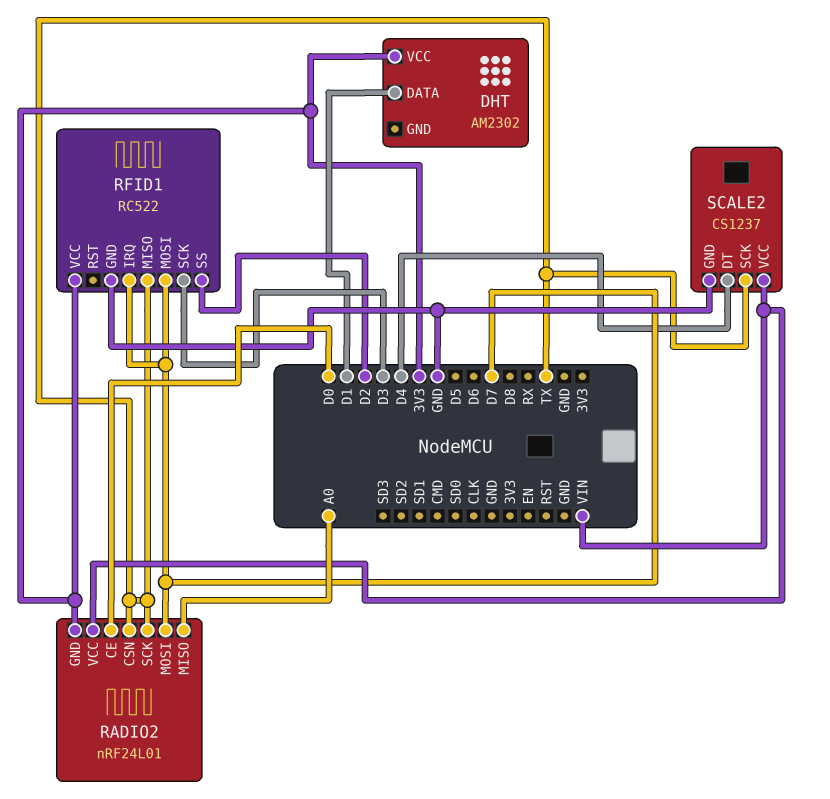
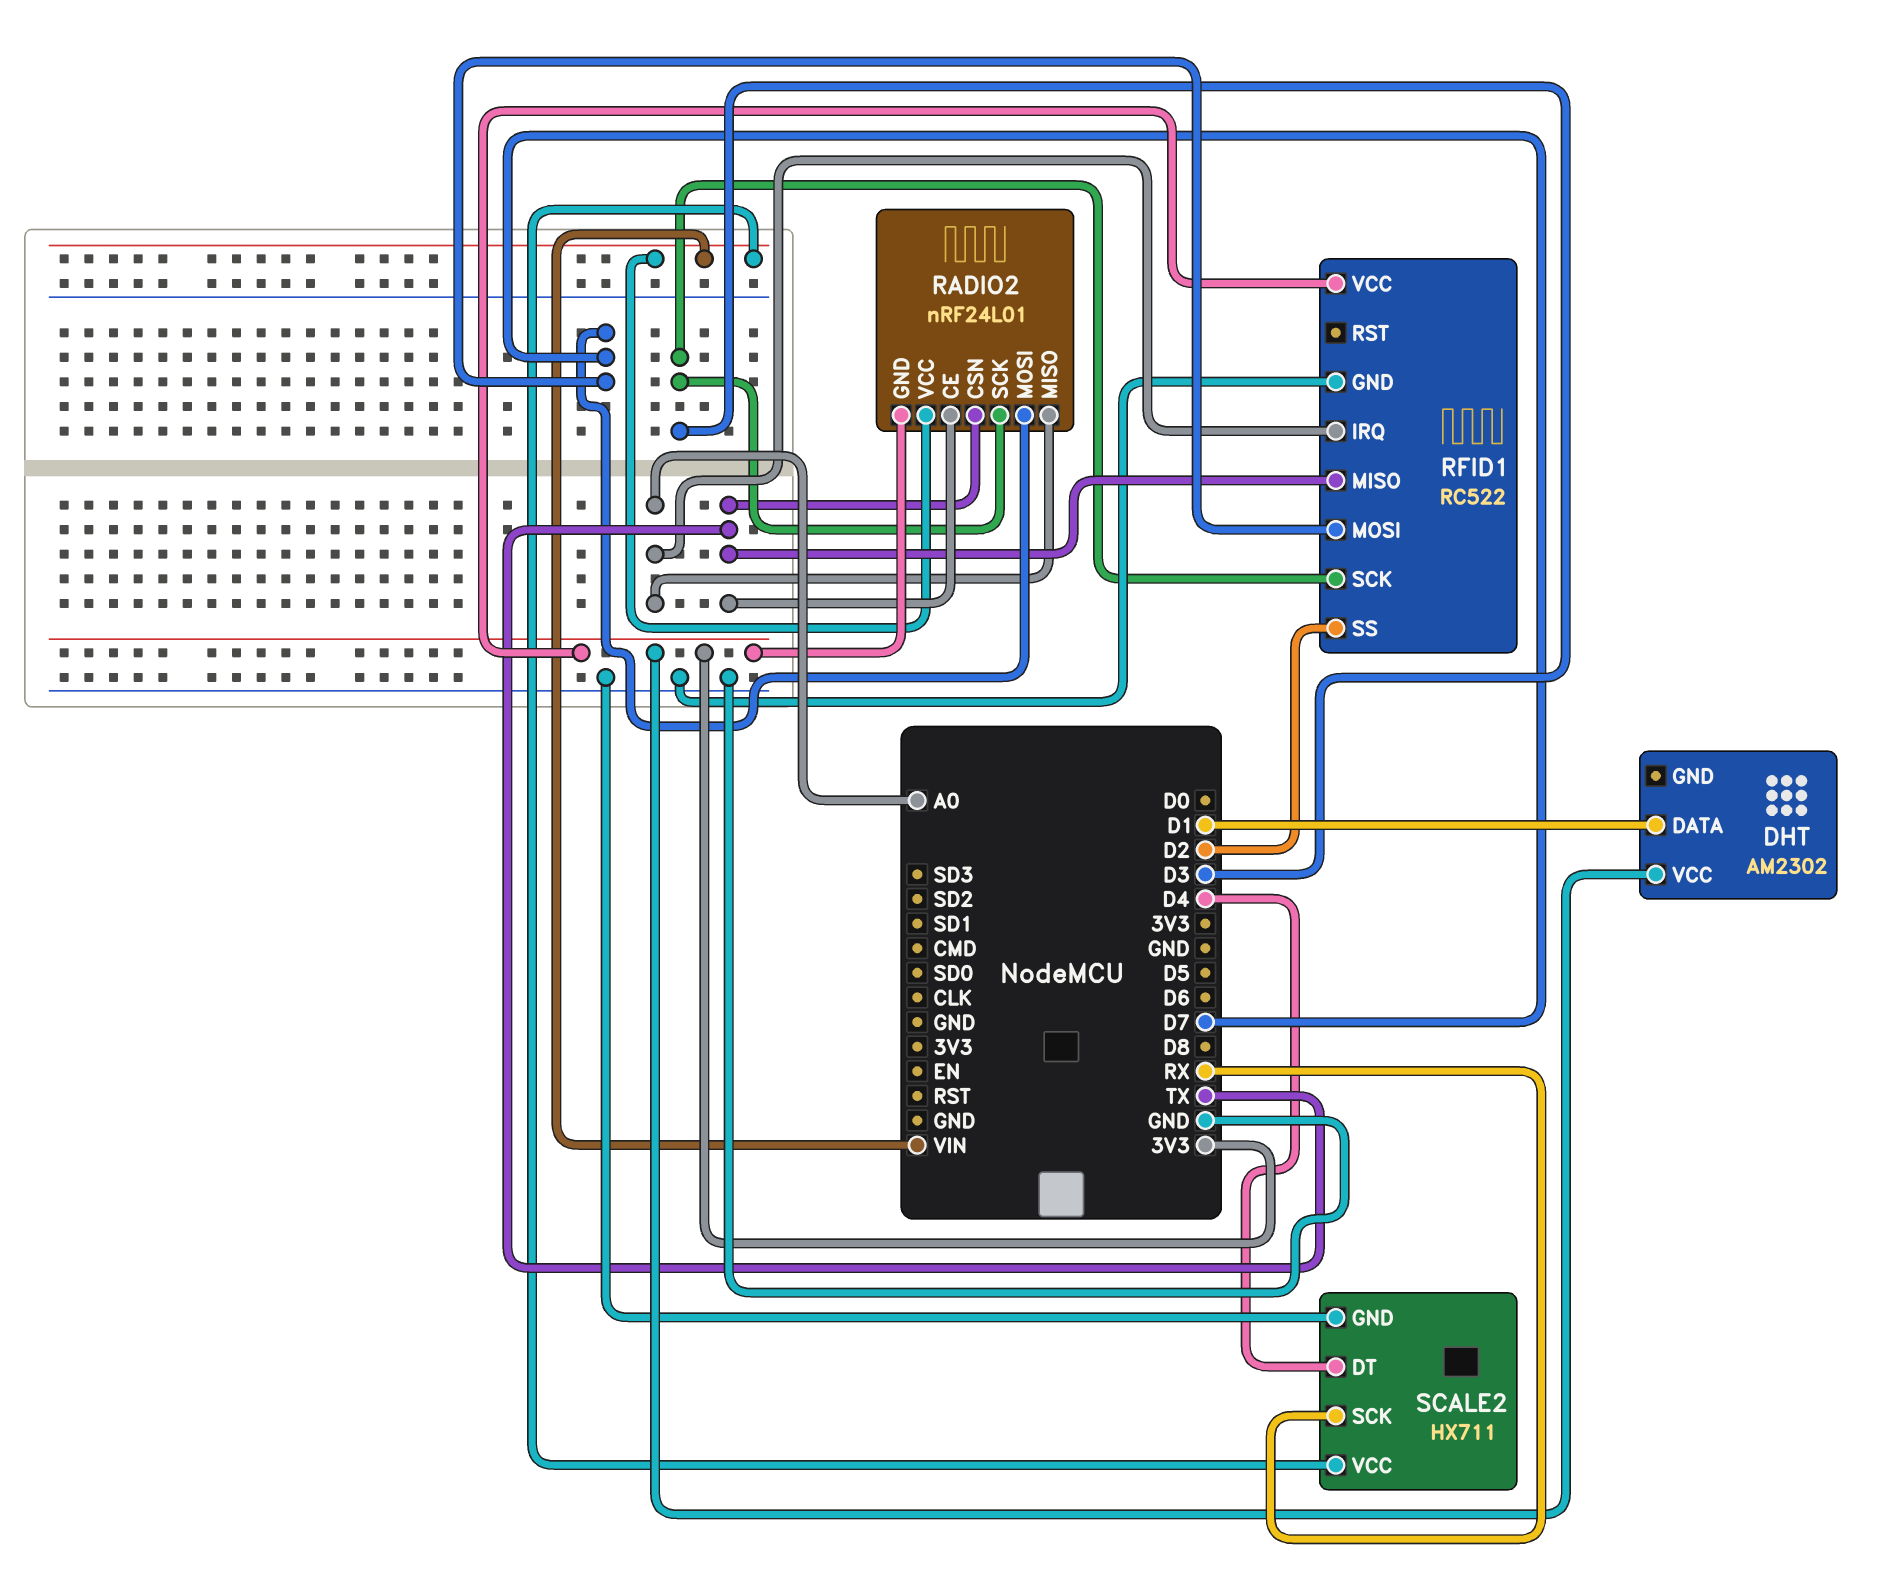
RADIO2 pin CE: D0 -> TX
RADIO2 pin SCK: TX -> D3
RFID1 pin IRQ: D7 -> A0
SCALE2: CS1237 -> HX711
SCALE2 pin SCK: TX -> RX

